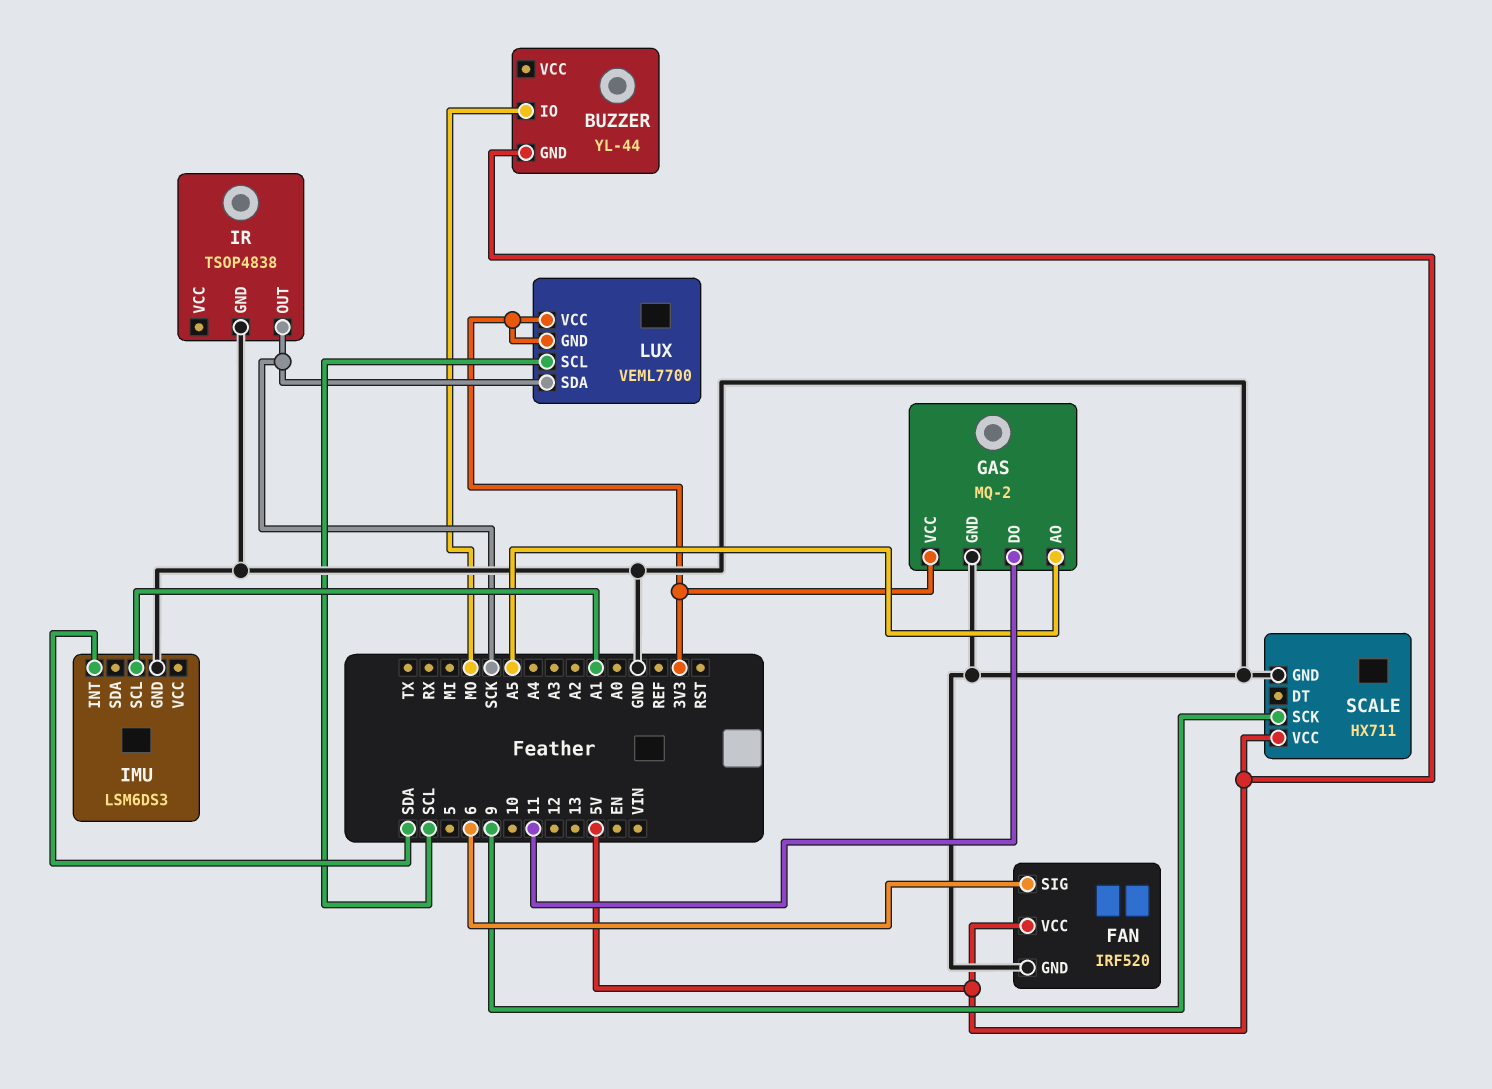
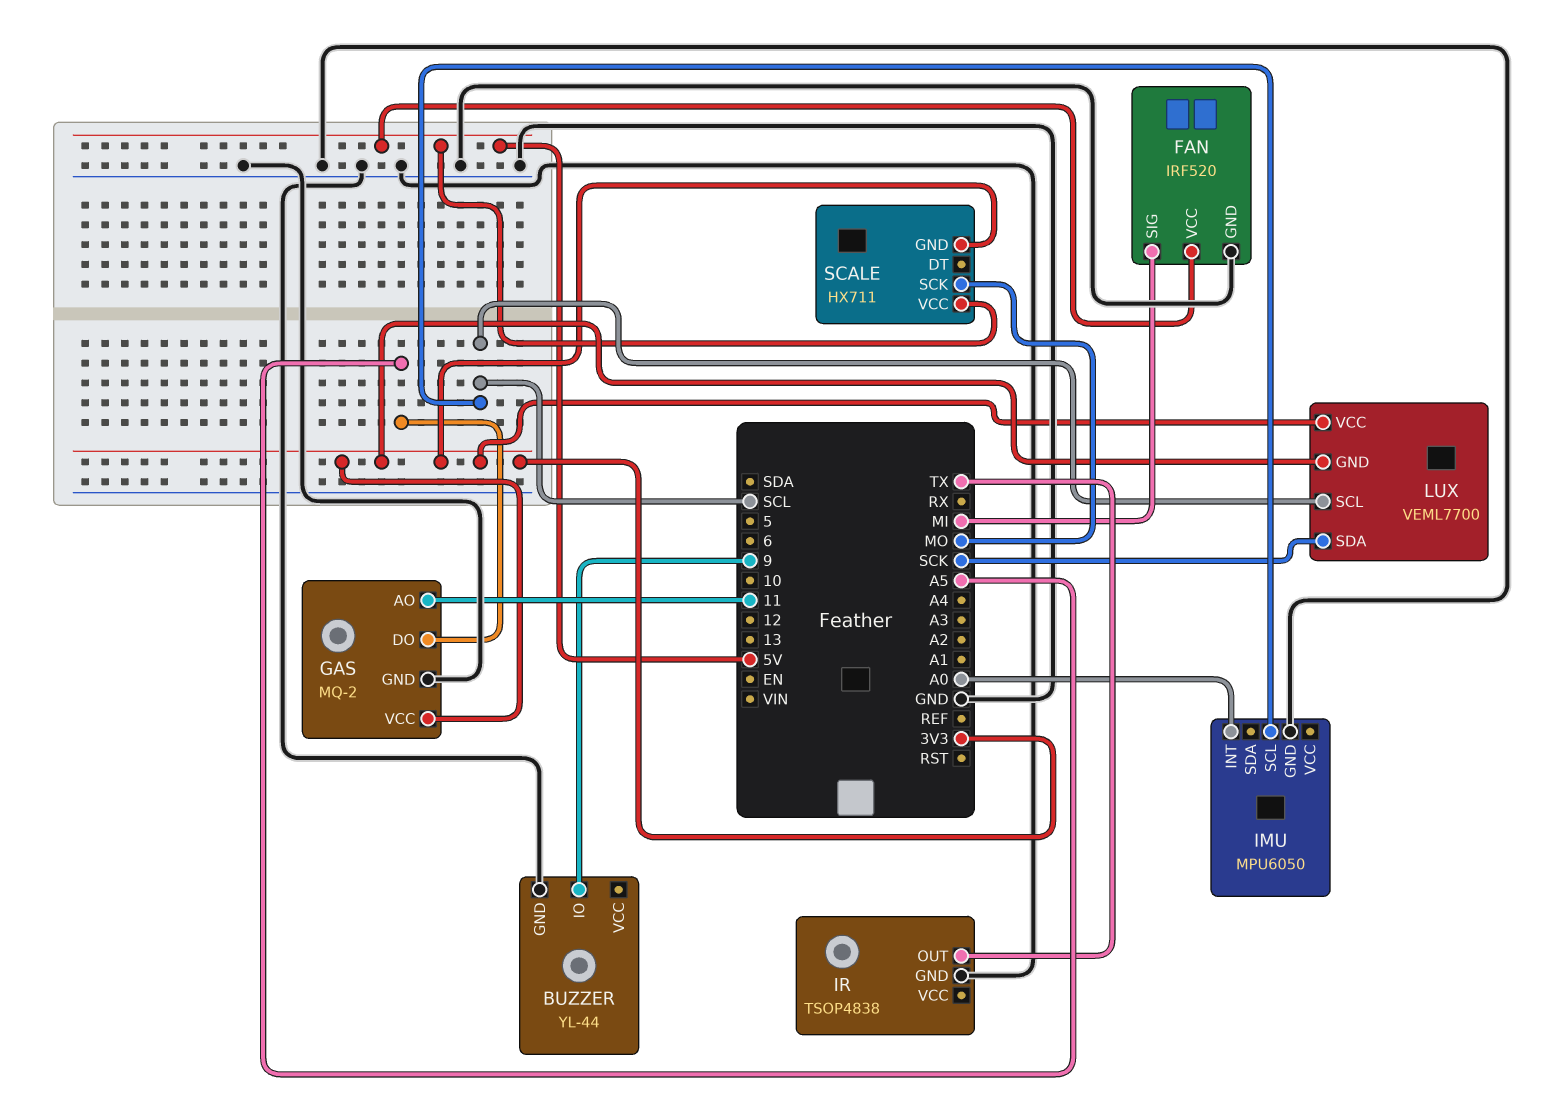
BUZZER pin GND: 5V -> GND
BUZZER pin IO: MO -> 9
FAN pin SIG: 6 -> MI
GAS pin AO: A5 -> 11
GAS pin DO: 11 -> A5
IMU: LSM6DS3 -> MPU6050
IMU pin INT: SDA -> A0
IMU pin SCL: A1 -> SCL
IR pin OUT: SCK -> TX
SCALE pin GND: GND -> 3V3
SCALE pin SCK: 9 -> MO

